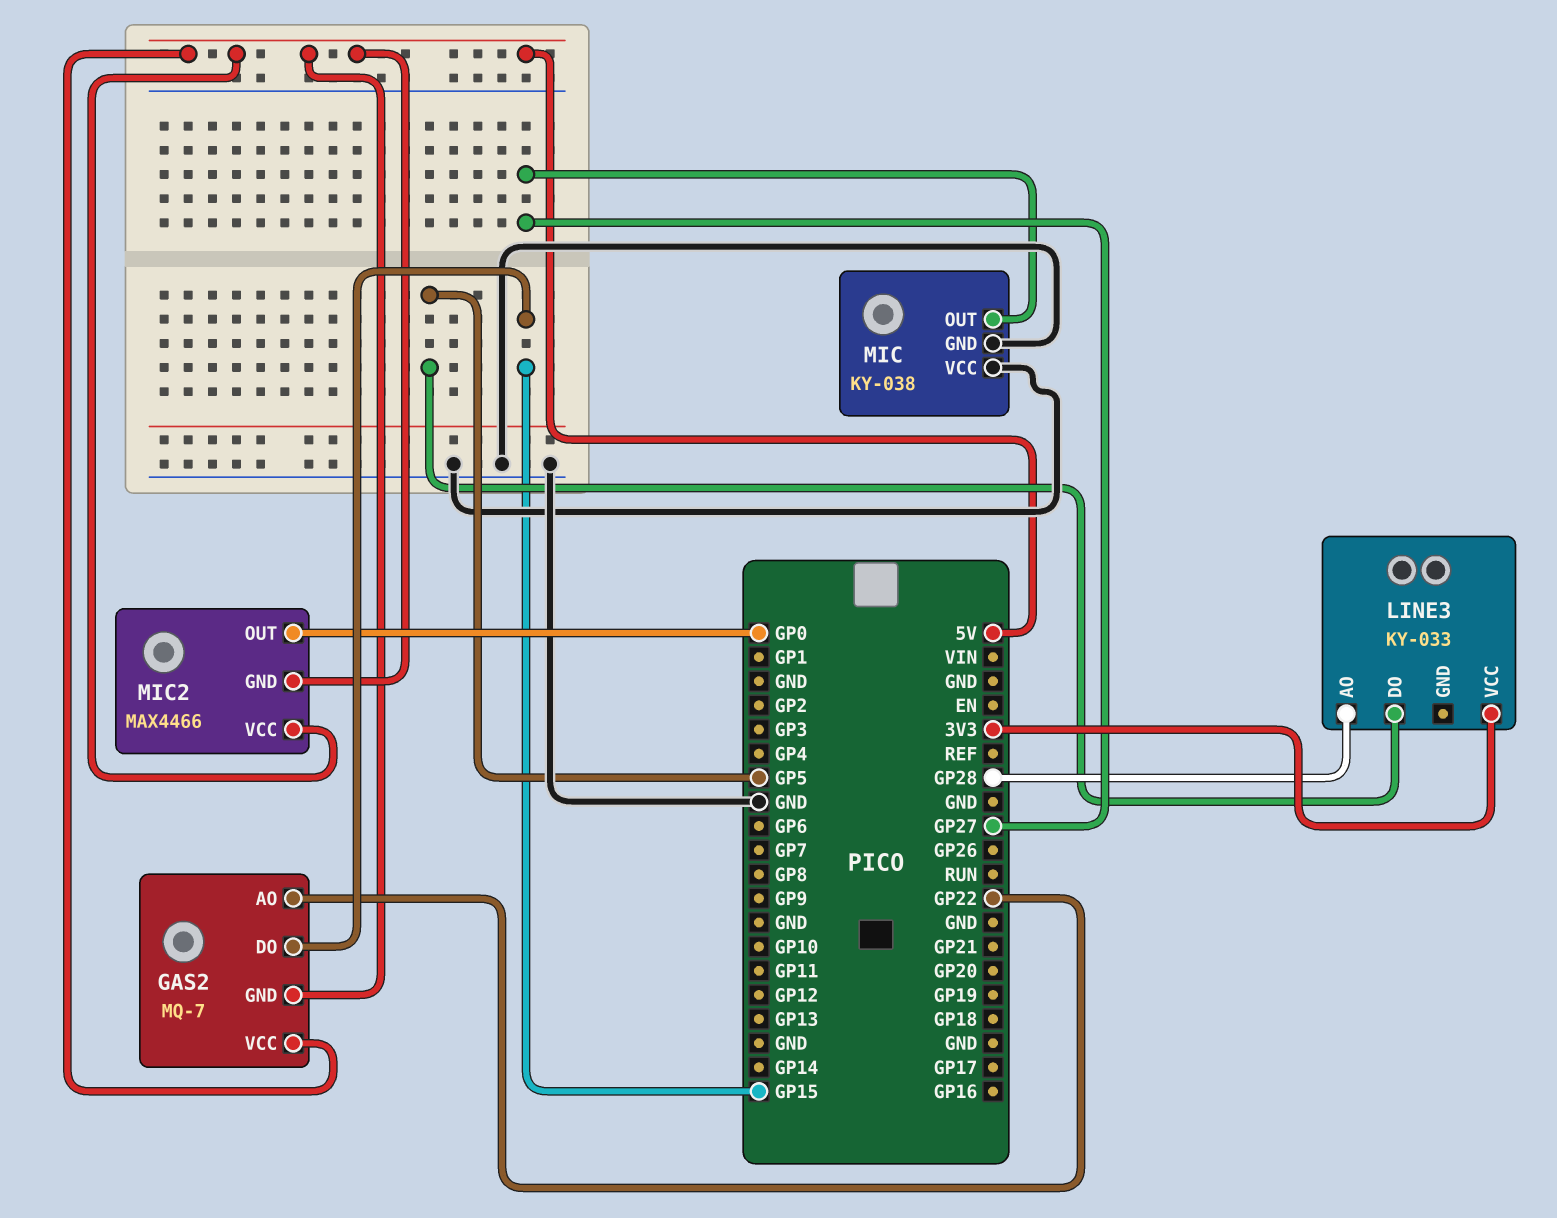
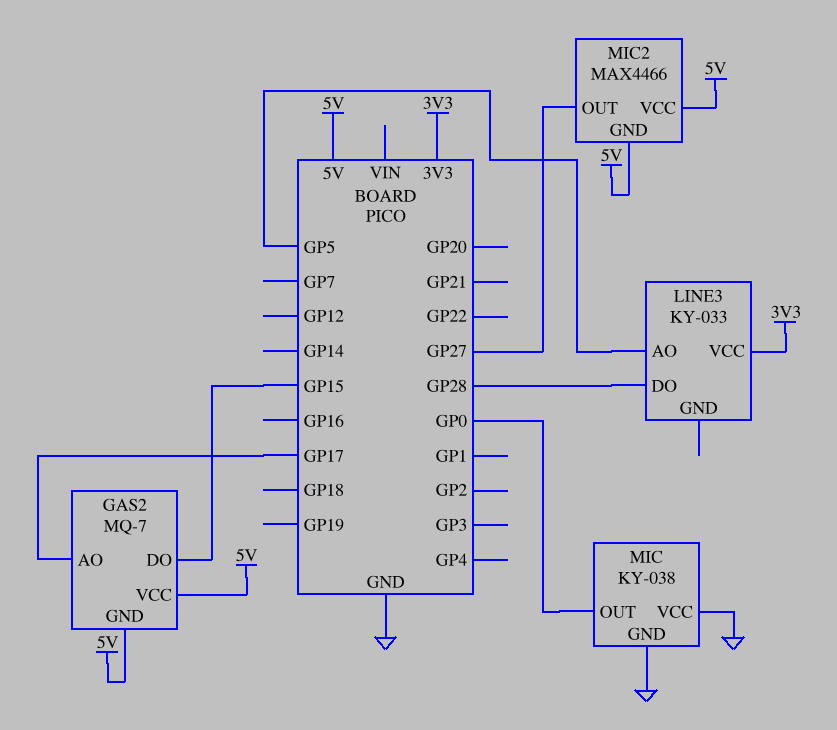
GAS2 pin AO: GP22 -> GP17
LINE3 pin AO: GP28 -> GP5
LINE3 pin DO: GP5 -> GP28
MIC pin OUT: GP27 -> GP0
MIC2 pin OUT: GP0 -> GP27

